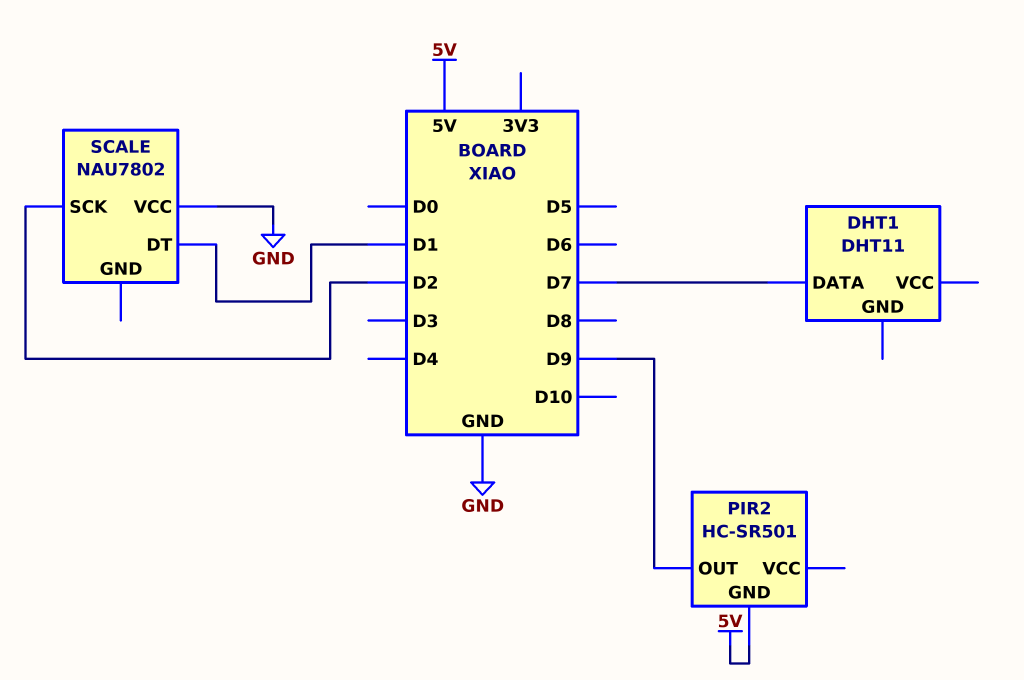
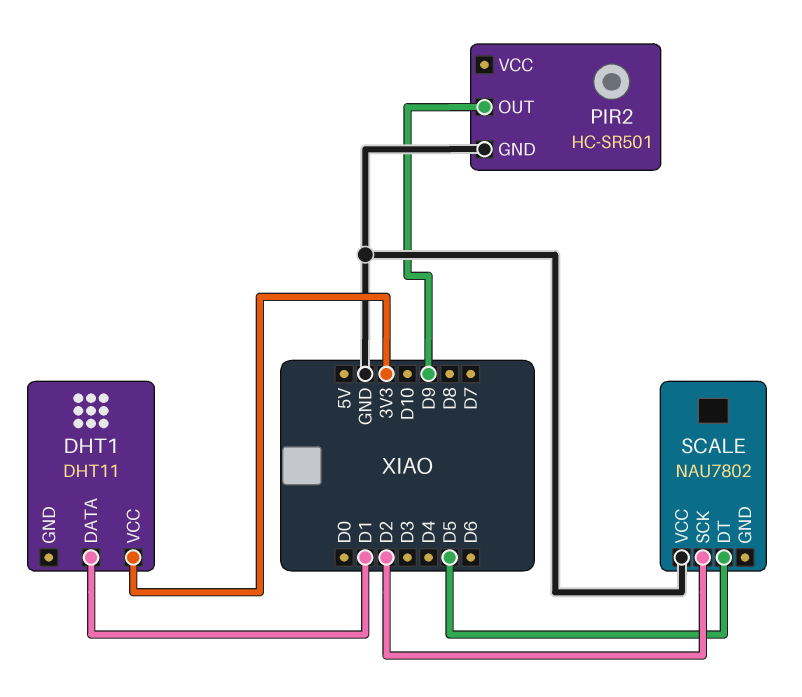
DHT1 pin DATA: D7 -> D1
DHT1 pin VCC: none -> 3V3
PIR2 pin GND: 5V -> GND
SCALE pin DT: D1 -> D5

